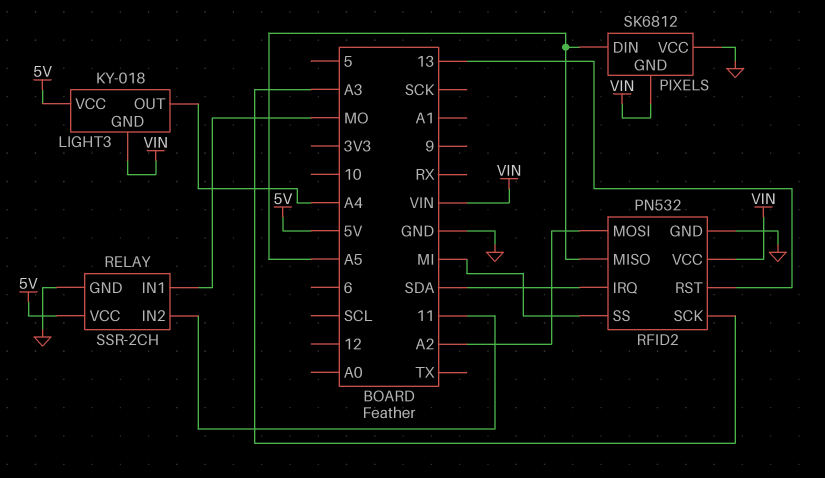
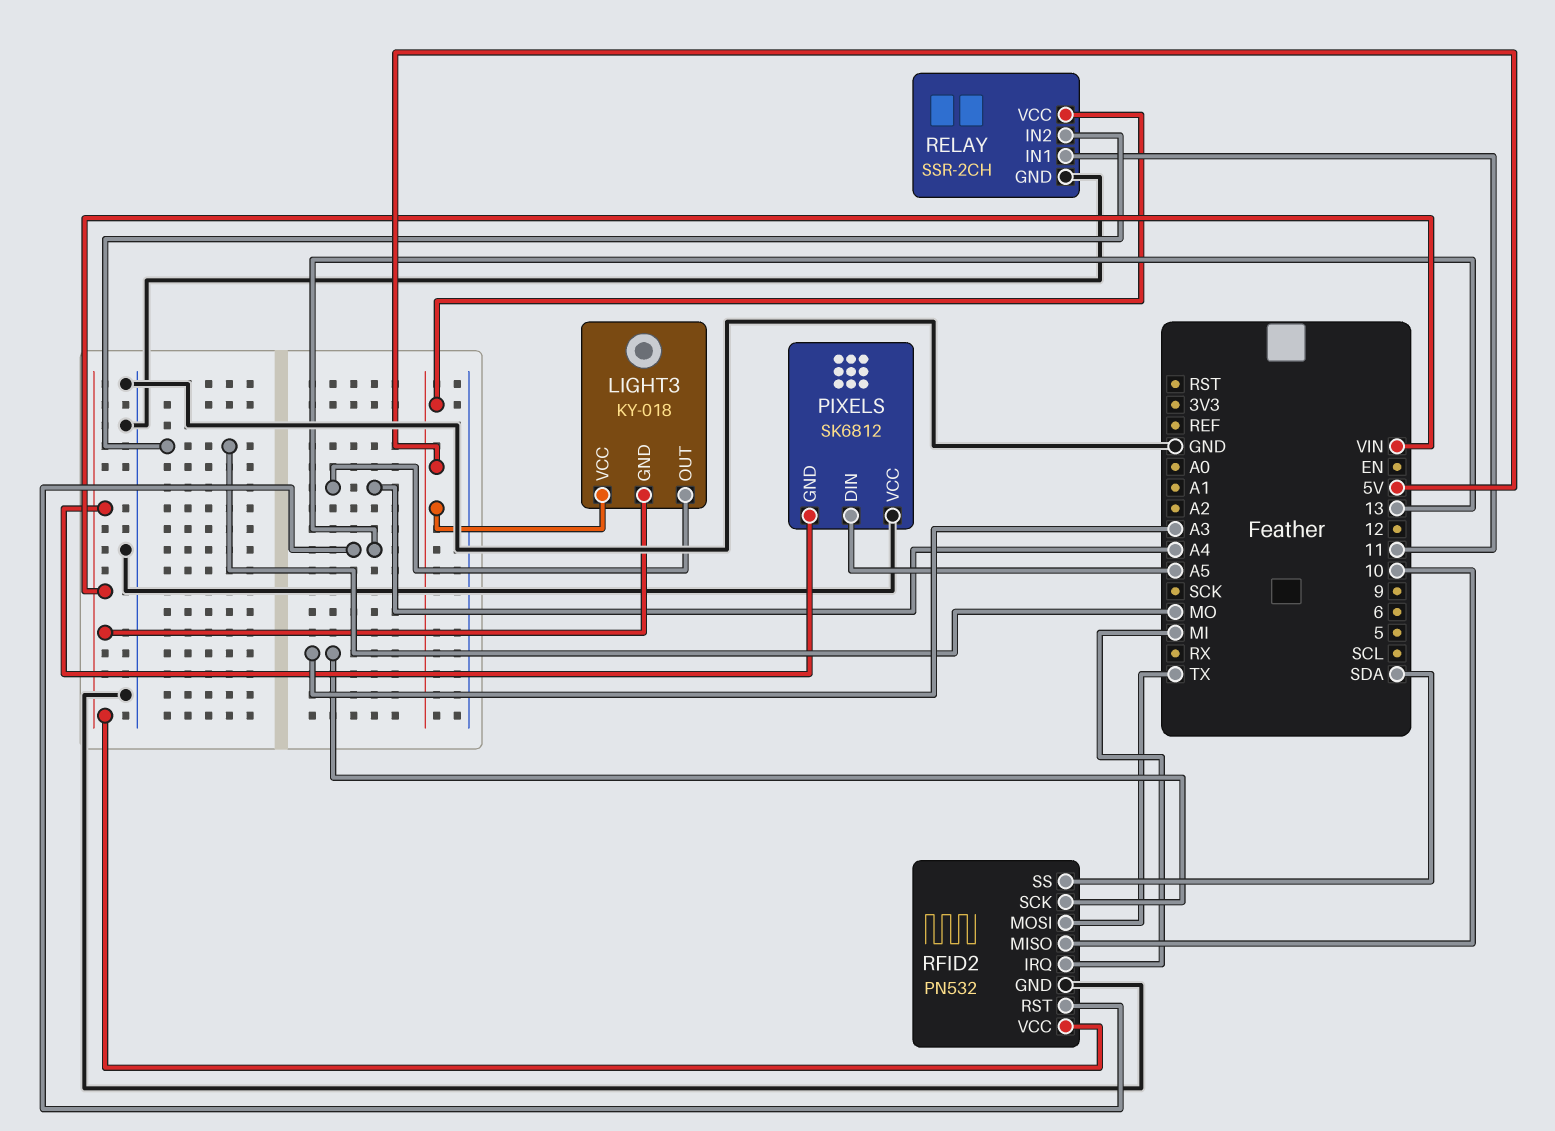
RELAY pin IN1: MO -> 11
RELAY pin IN2: 11 -> MO
RFID2 pin IRQ: SDA -> MI
RFID2 pin MISO: A5 -> 10
RFID2 pin MOSI: A2 -> TX
RFID2 pin SS: MI -> SDA

